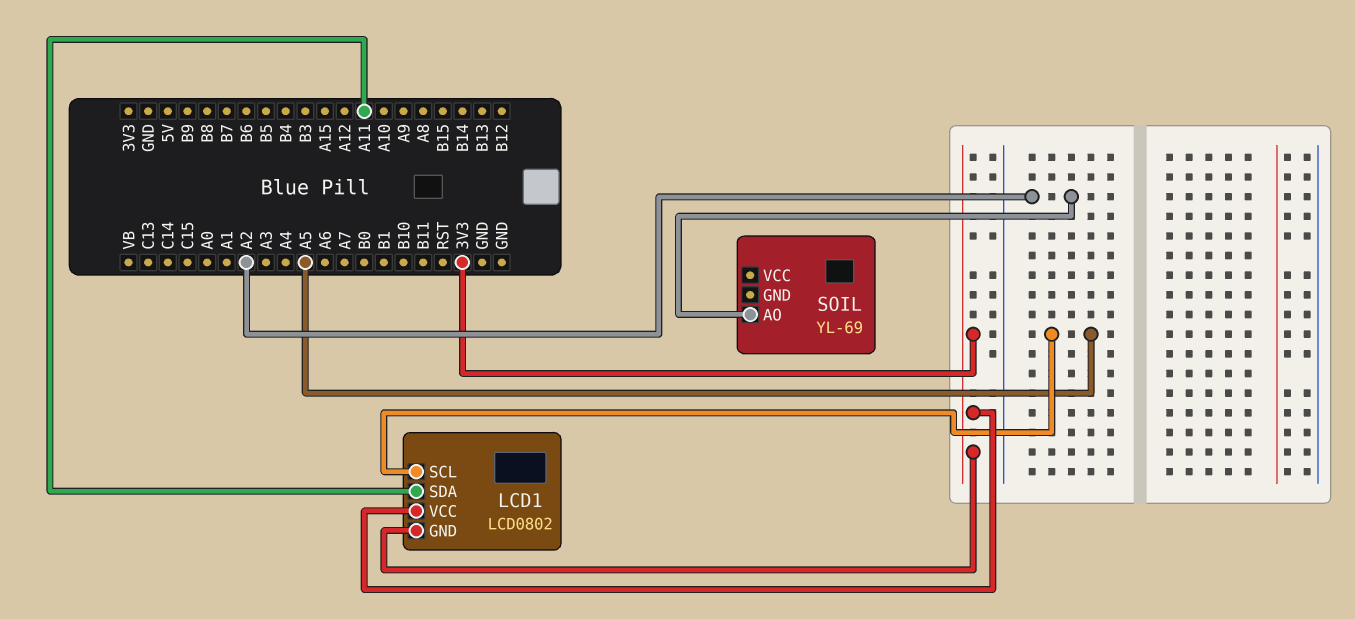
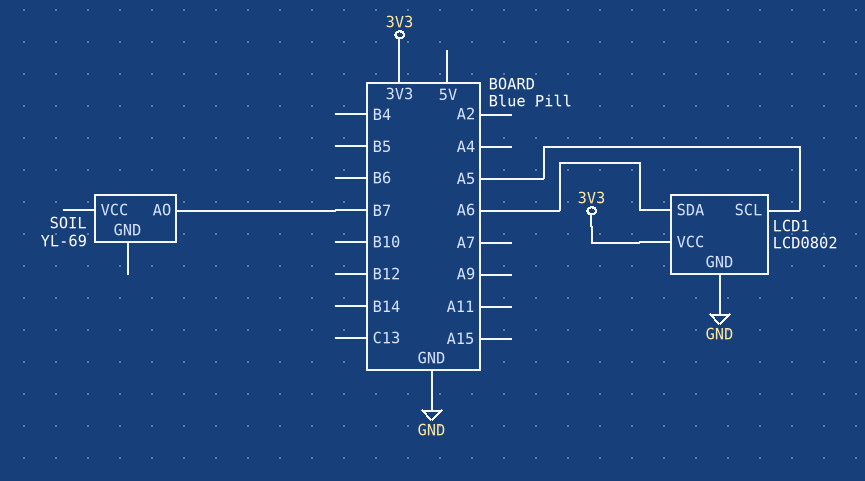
LCD1 pin GND: 3V3 -> GND
LCD1 pin SDA: A11 -> A6
SOIL pin AO: A2 -> B7

